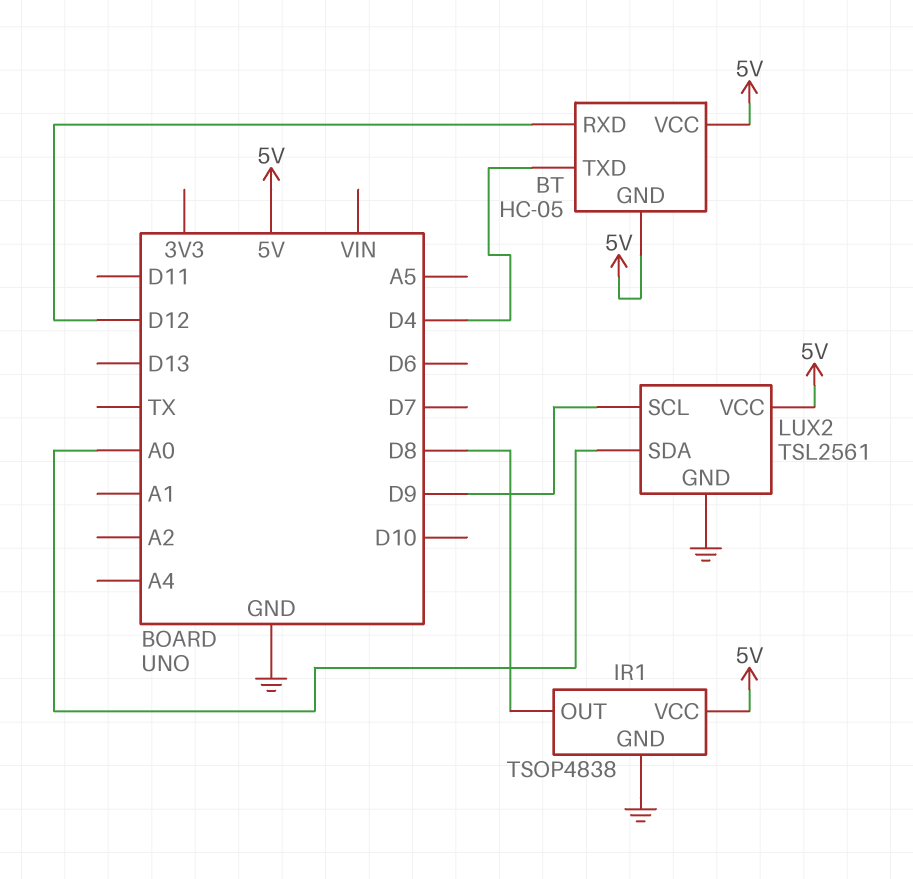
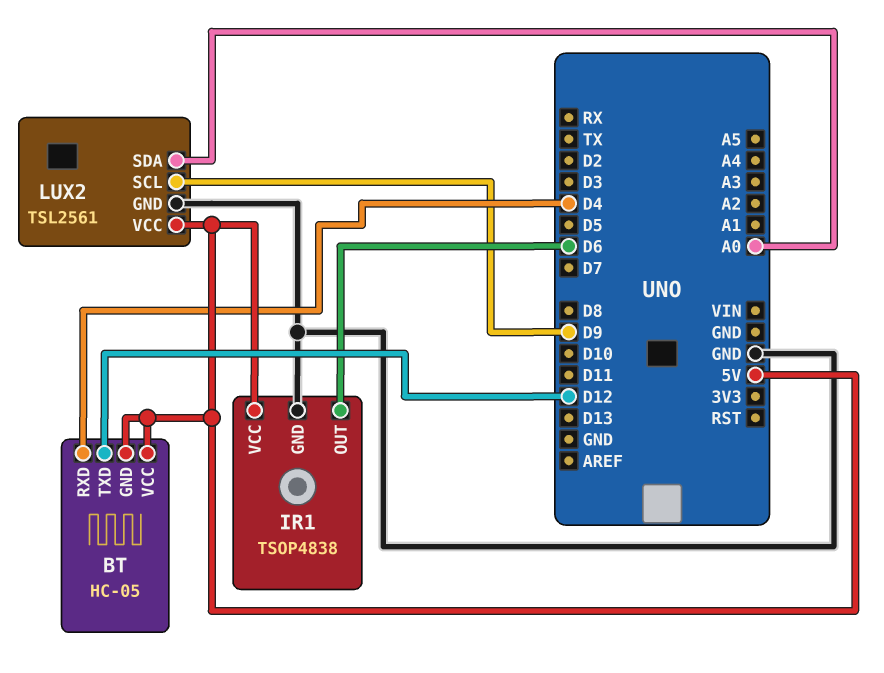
BT pin RXD: D12 -> D4
BT pin TXD: D4 -> D12
IR1 pin OUT: D8 -> D6

